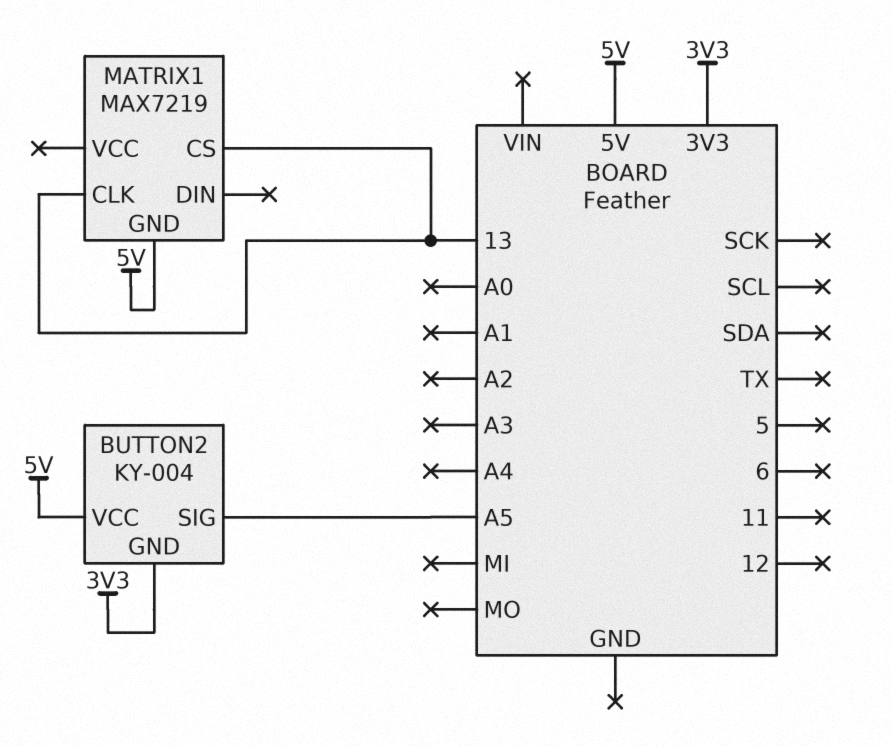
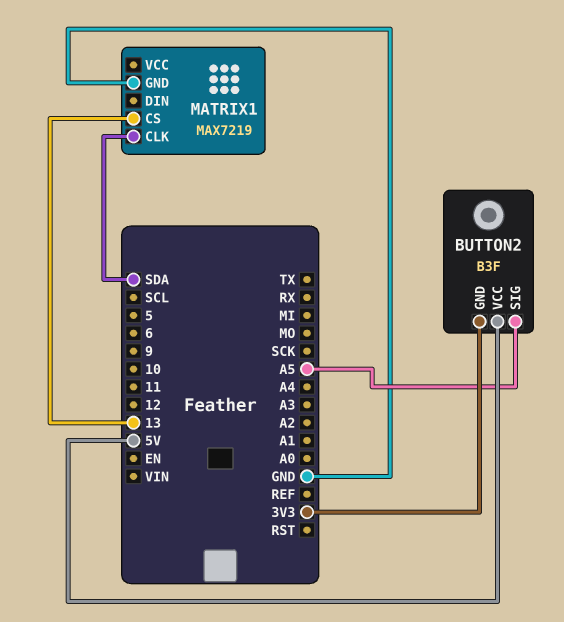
BUTTON2: KY-004 -> B3F
MATRIX1 pin CLK: 13 -> SDA
MATRIX1 pin GND: 5V -> GND

